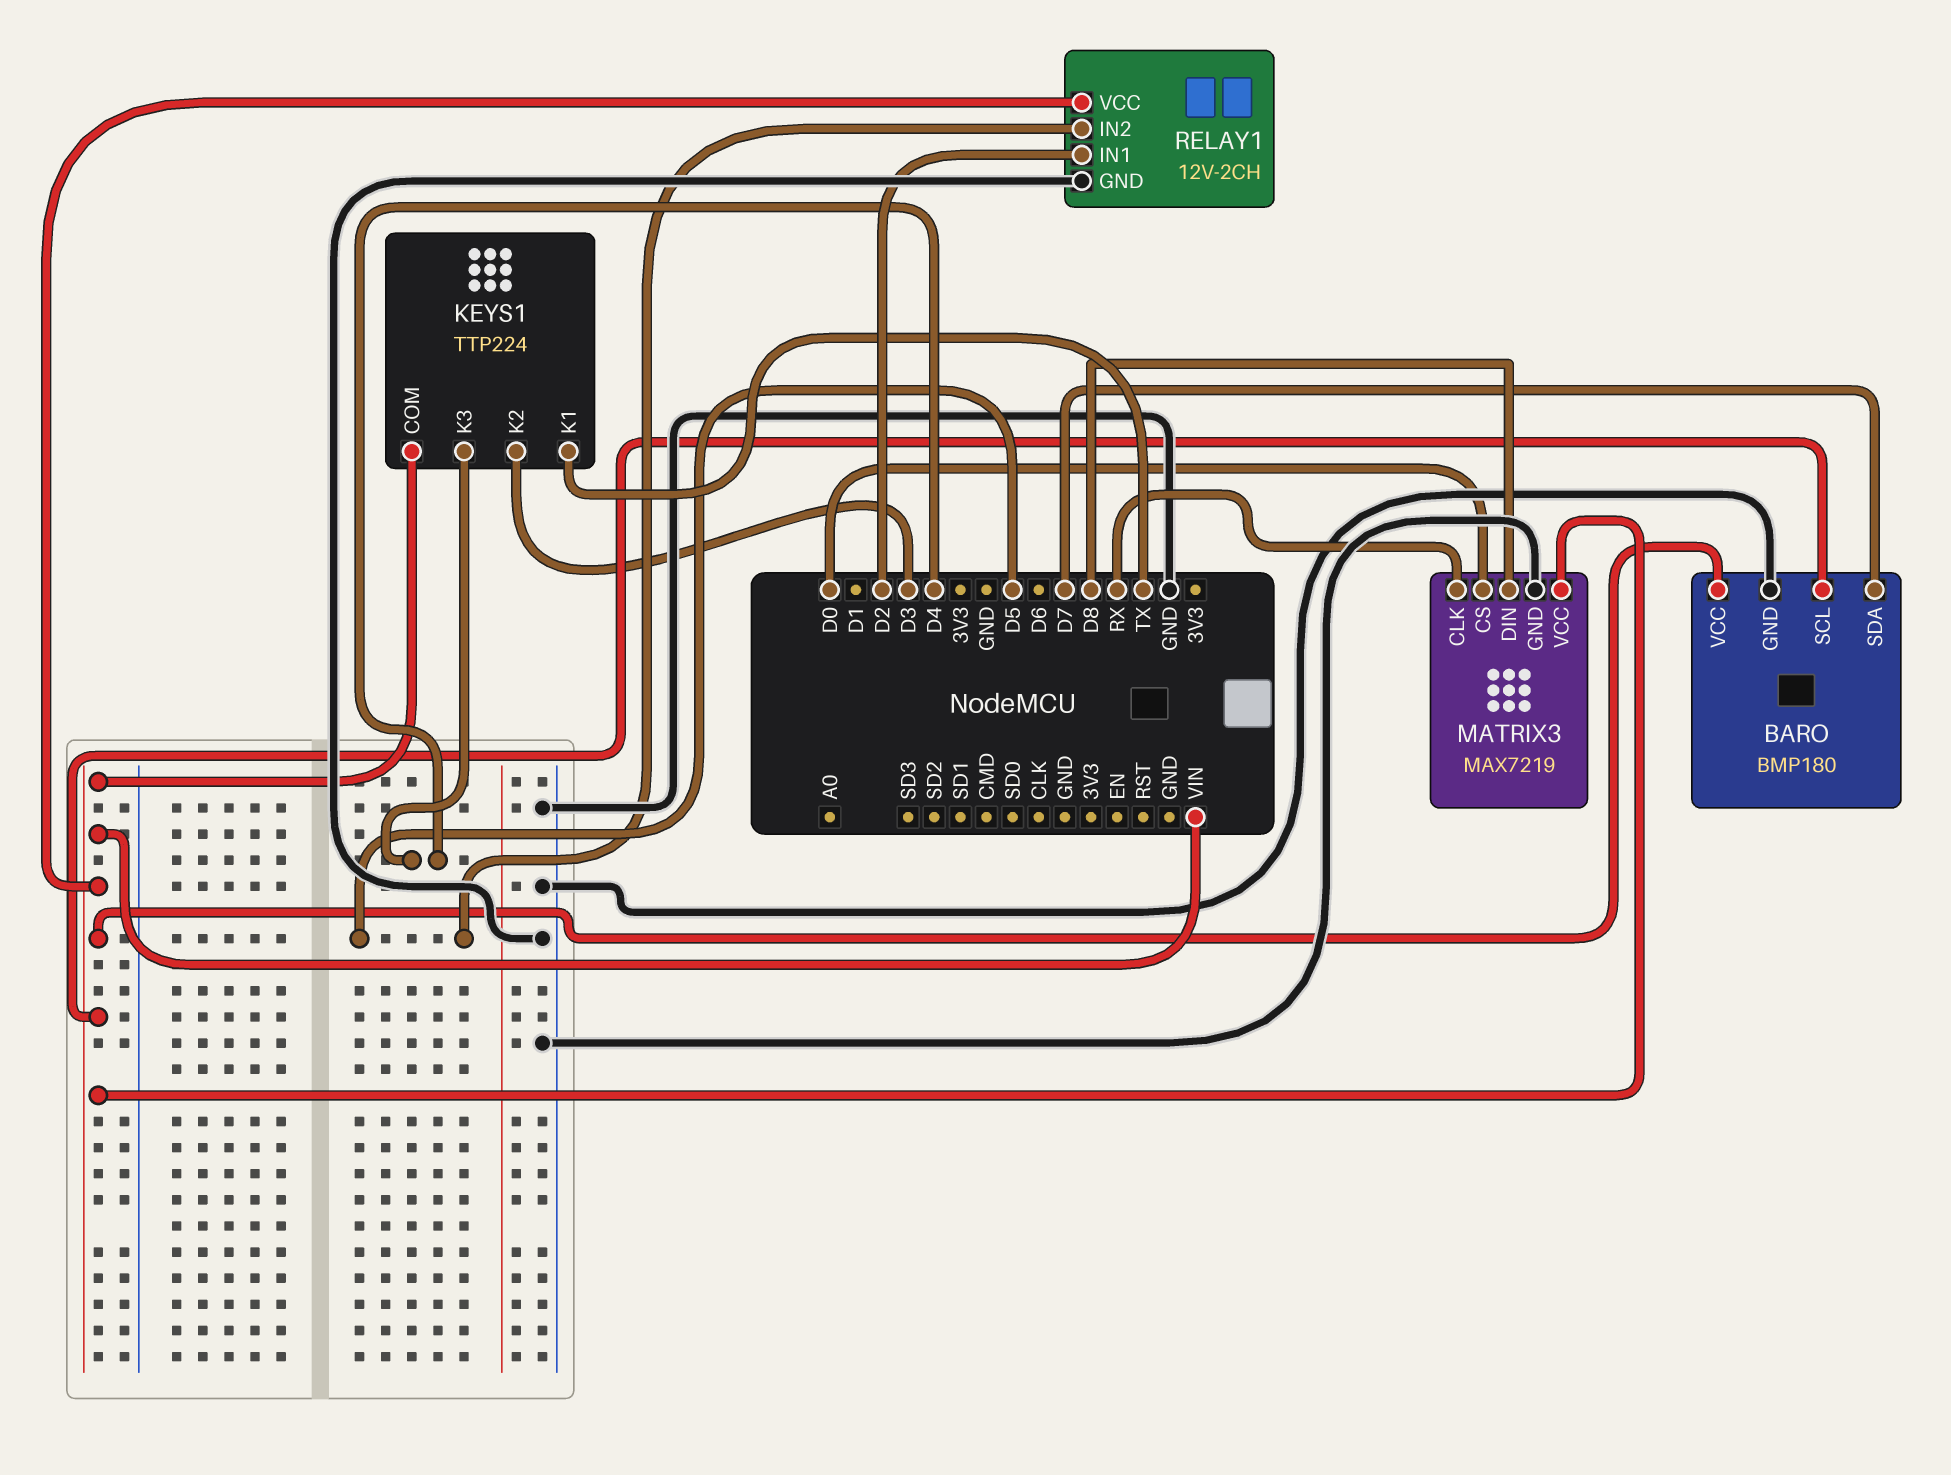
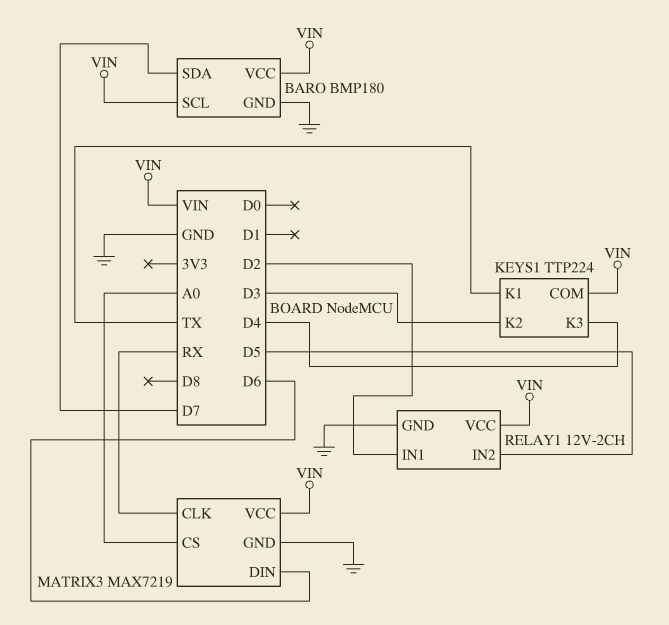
MATRIX3 pin CS: D0 -> A0
MATRIX3 pin DIN: D8 -> D6

